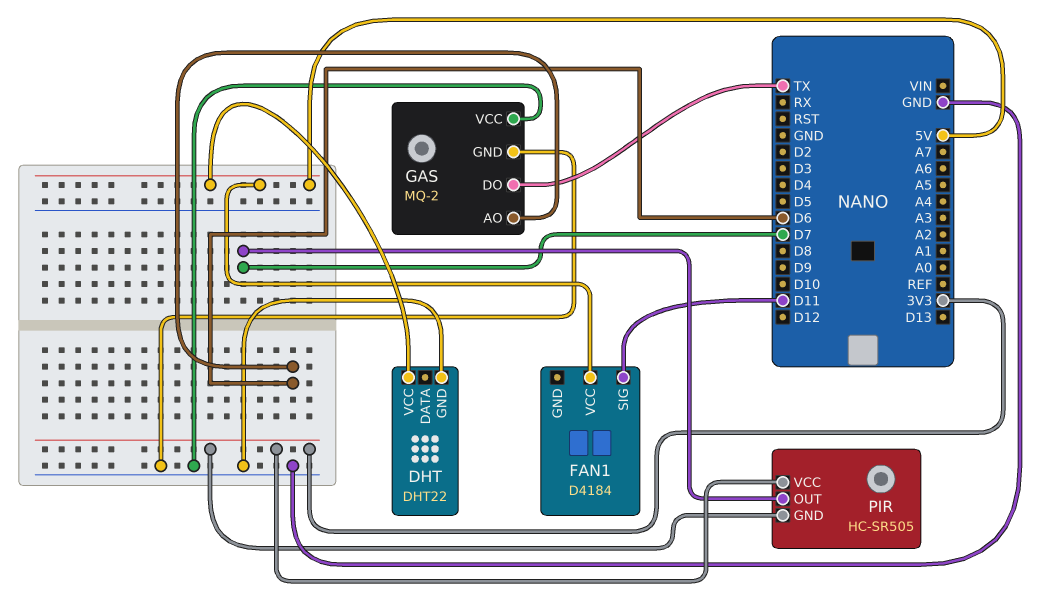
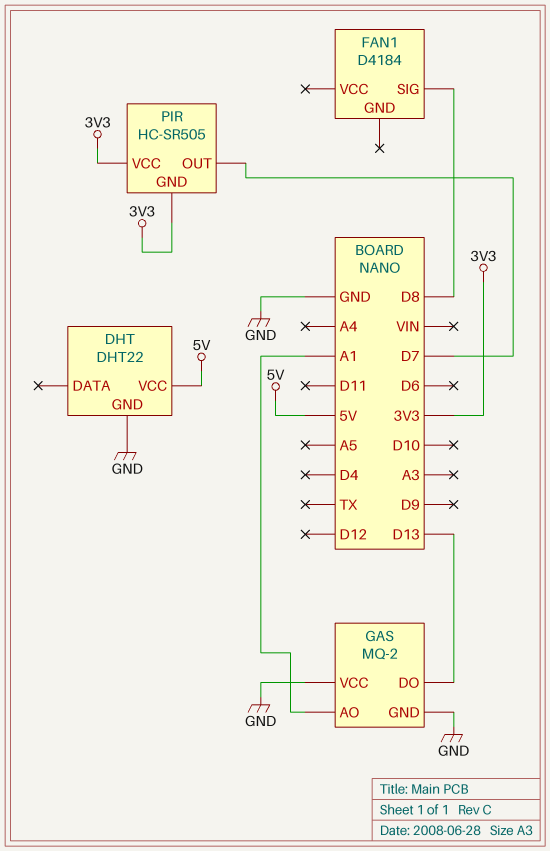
FAN1 pin SIG: D11 -> D8
FAN1 pin VCC: 5V -> none
GAS pin AO: D6 -> A1
GAS pin DO: TX -> D13

